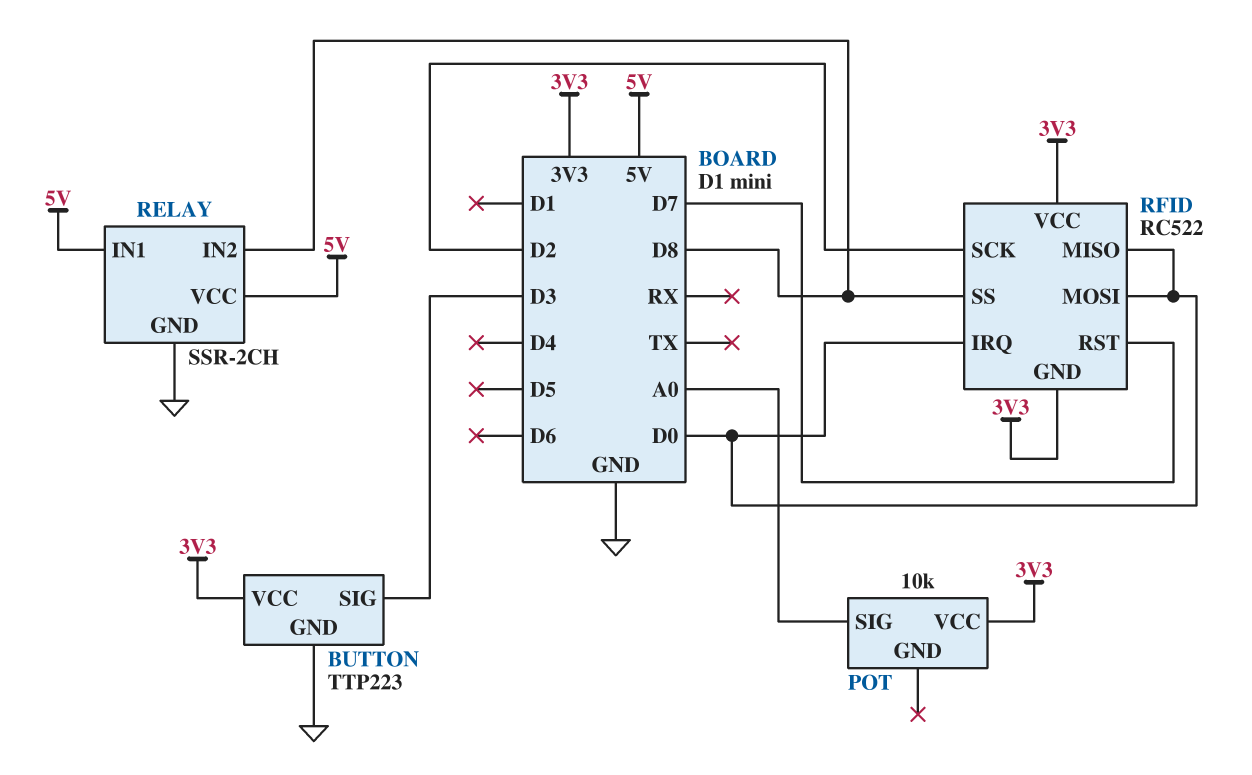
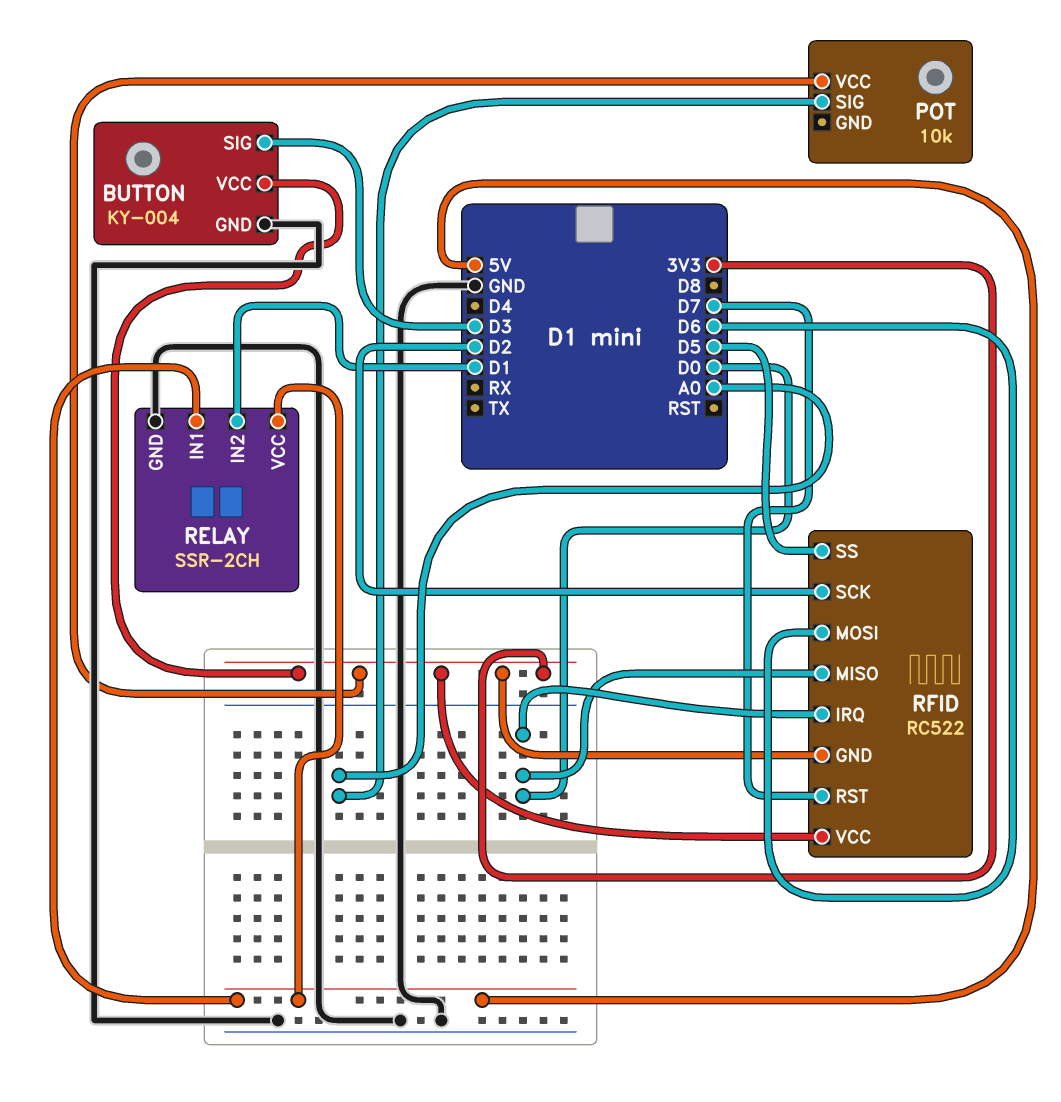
BUTTON: TTP223 -> KY-004
RELAY pin IN2: D8 -> D1
RFID pin MOSI: D0 -> D6
RFID pin SS: D8 -> D5

